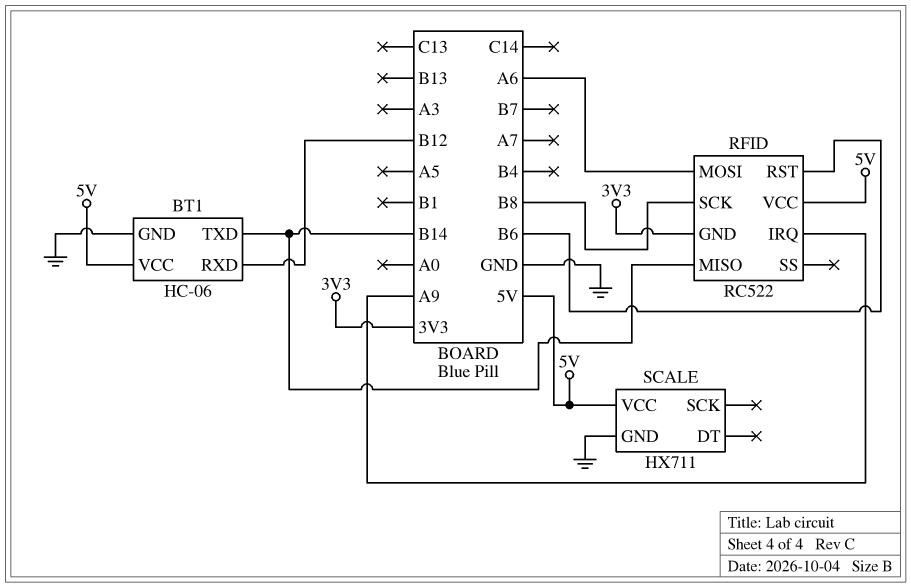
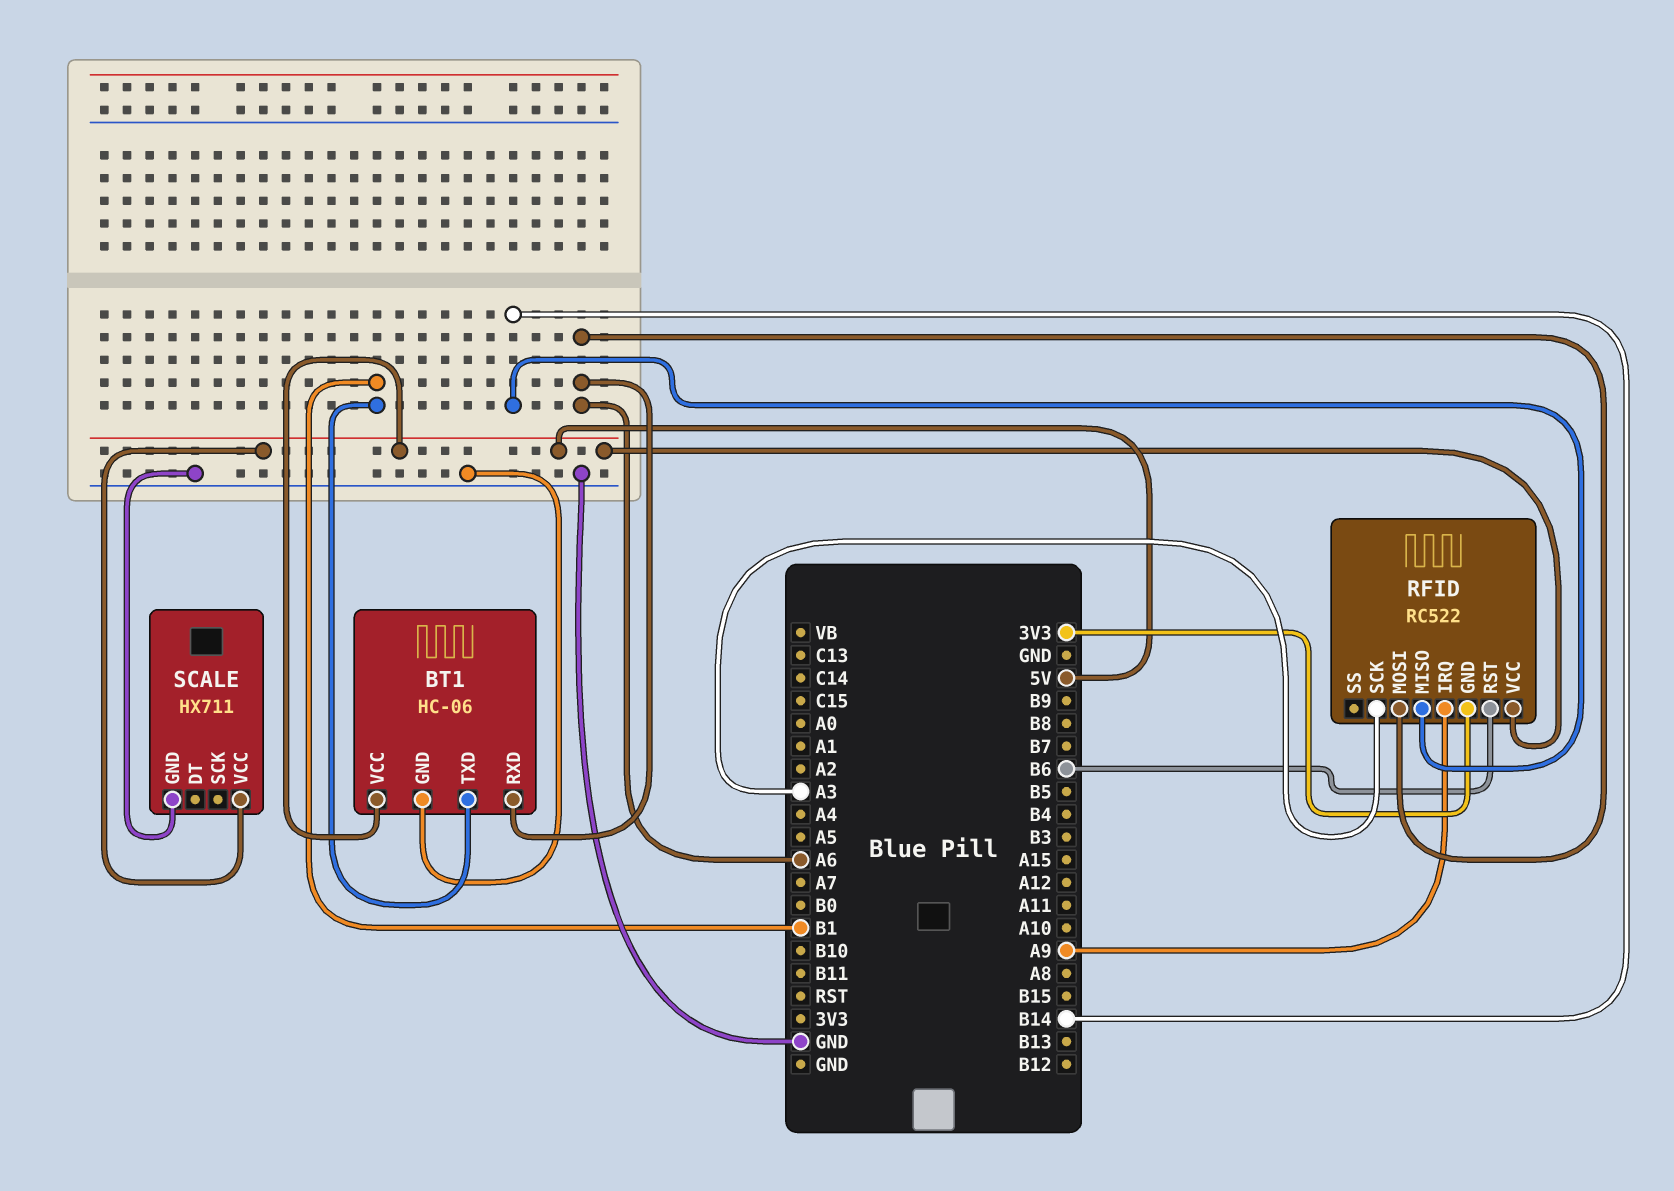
BT1 pin RXD: B12 -> A6
BT1 pin TXD: B14 -> B1
RFID pin SCK: B8 -> A3

